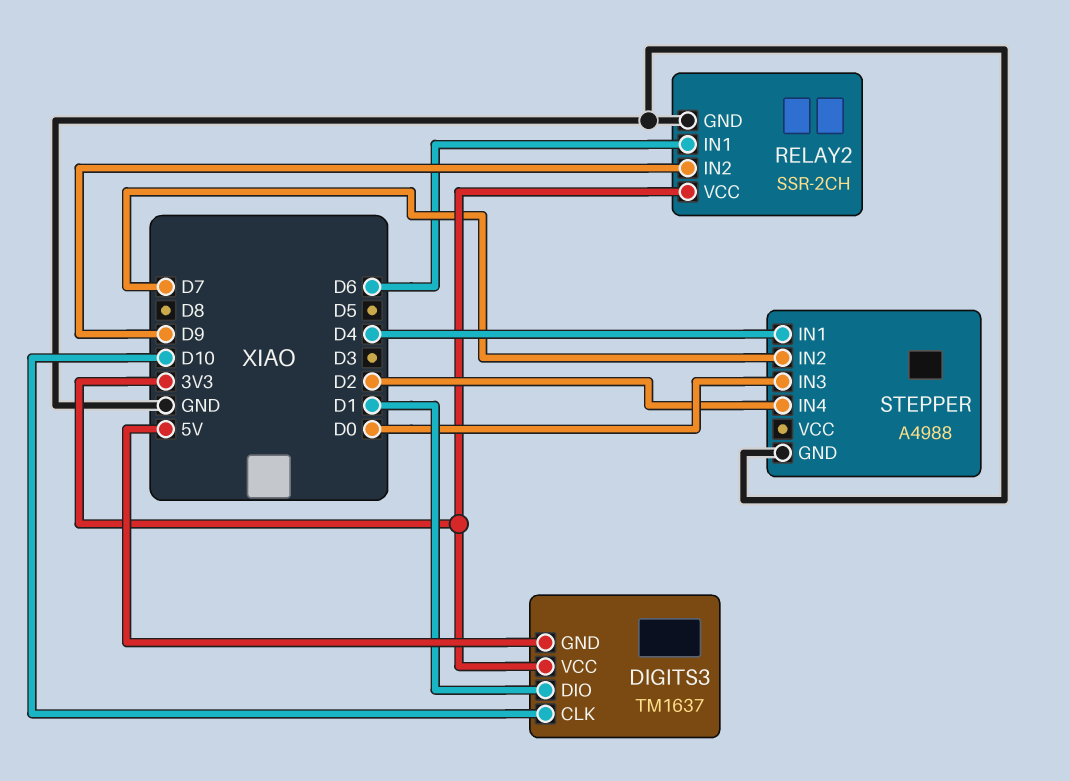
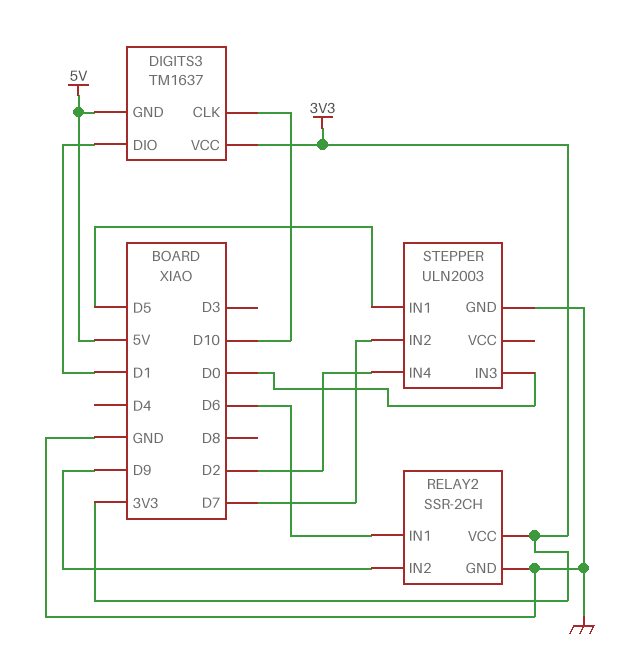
STEPPER: A4988 -> ULN2003
STEPPER pin IN1: D4 -> D5

